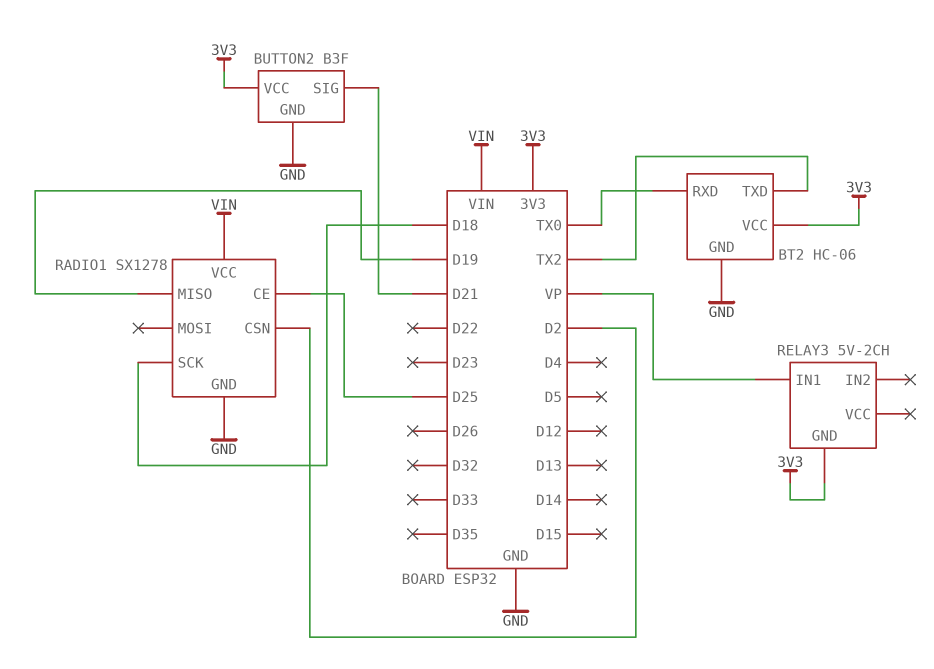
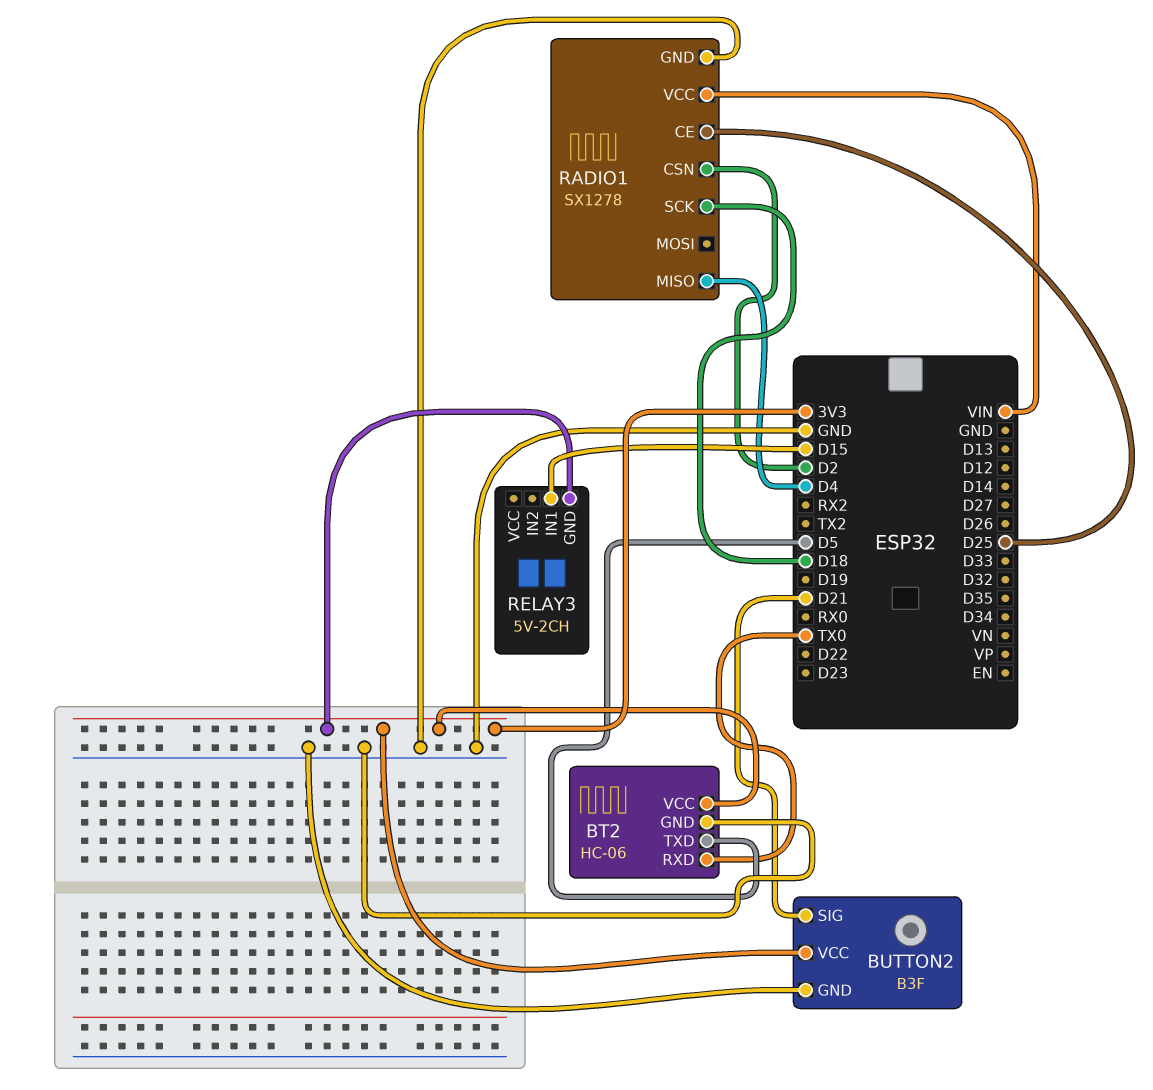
BT2 pin TXD: TX2 -> D5
RADIO1 pin MISO: D19 -> D4
RELAY3 pin IN1: VP -> D15

